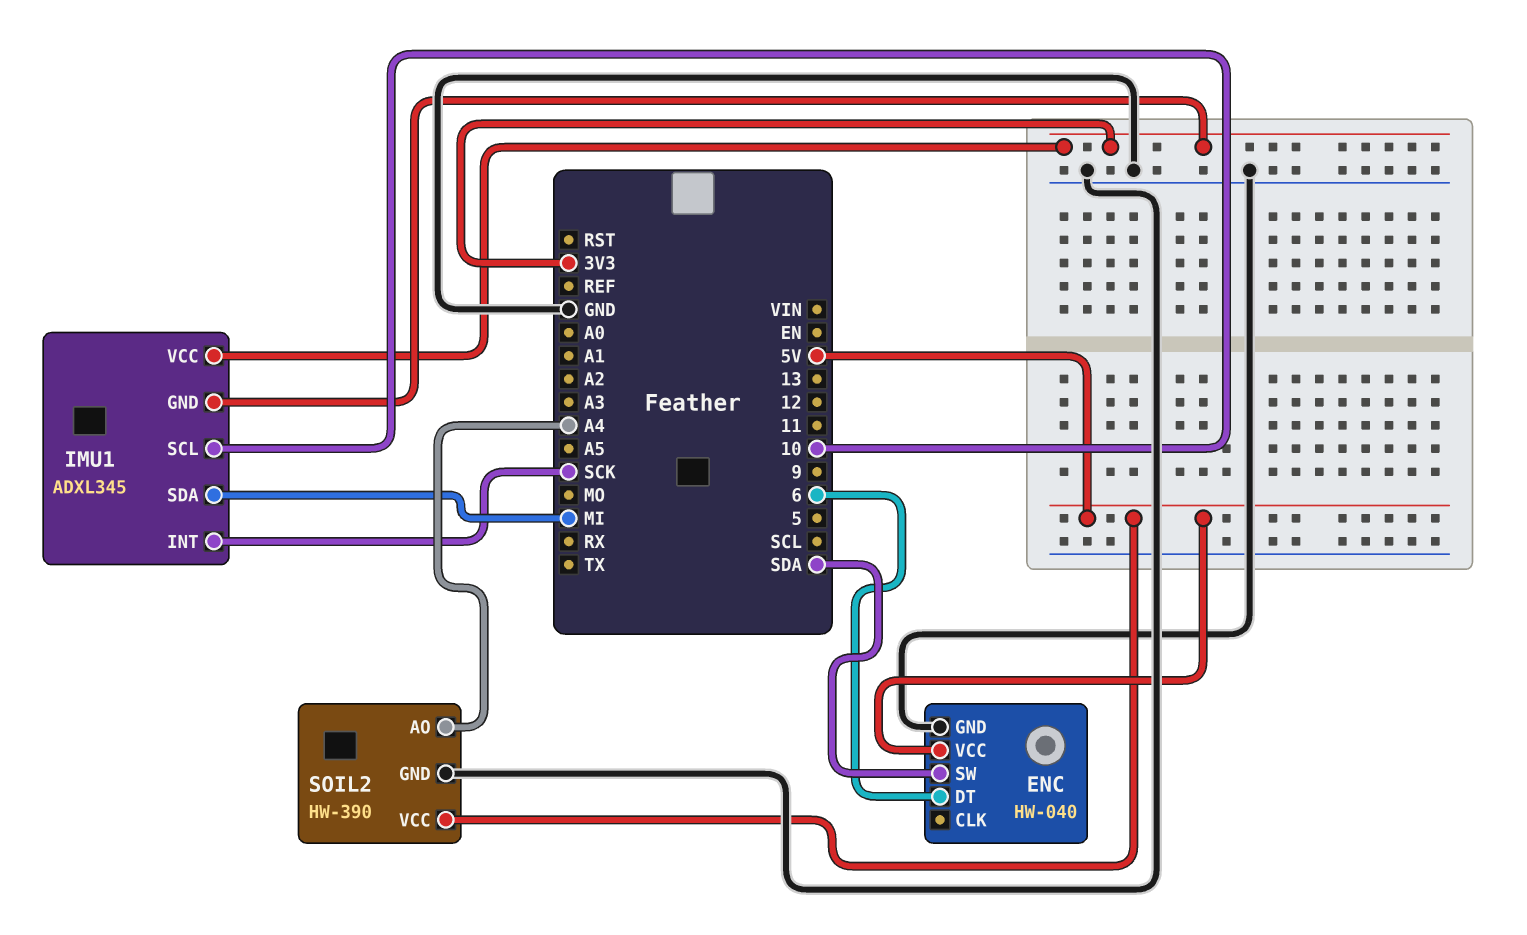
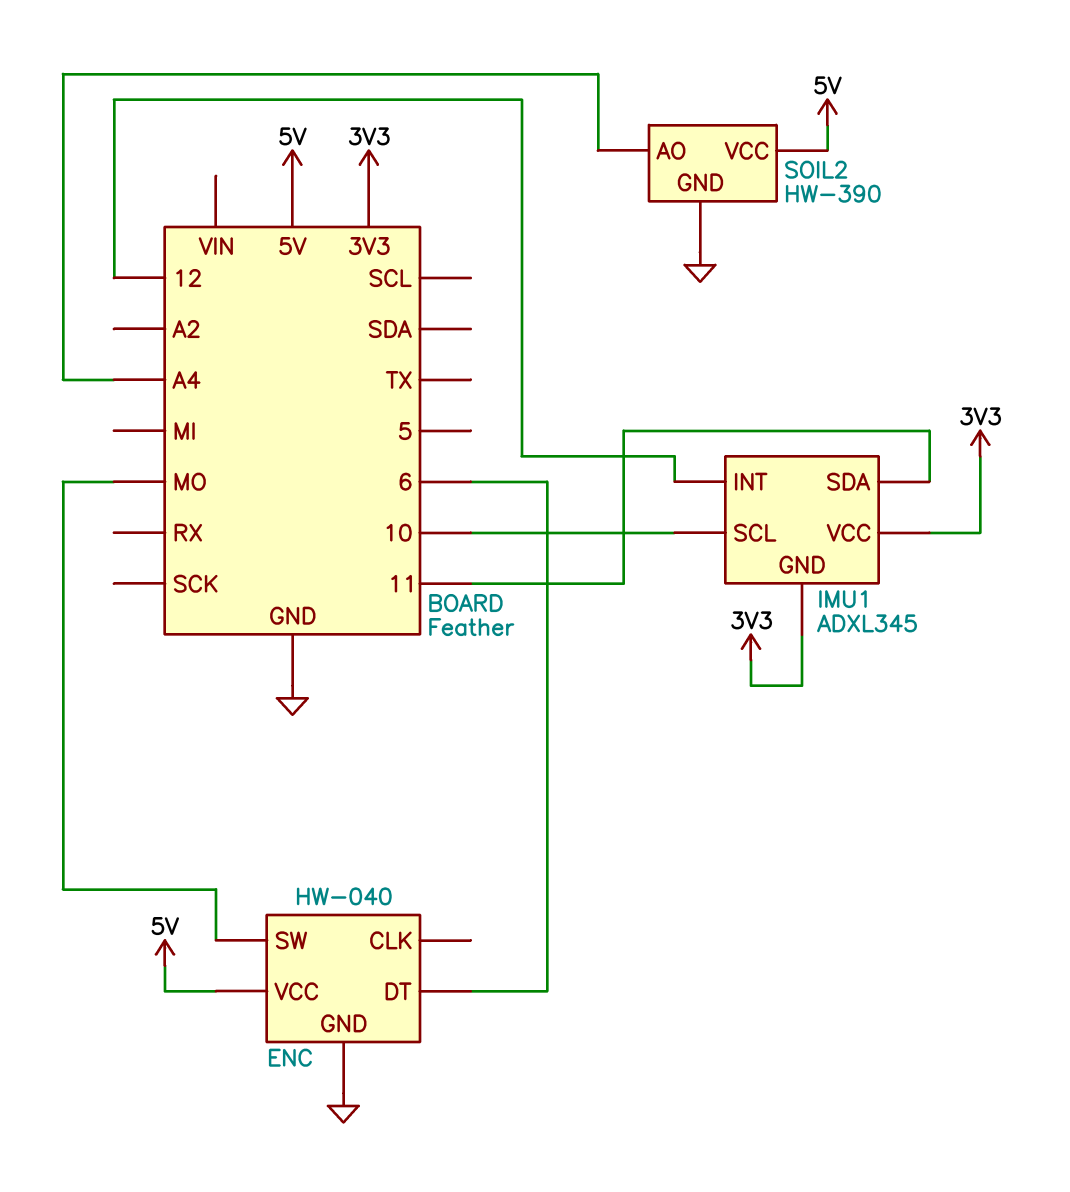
ENC pin SW: SDA -> MO
IMU1 pin INT: SCK -> 12
IMU1 pin SDA: MI -> 11

